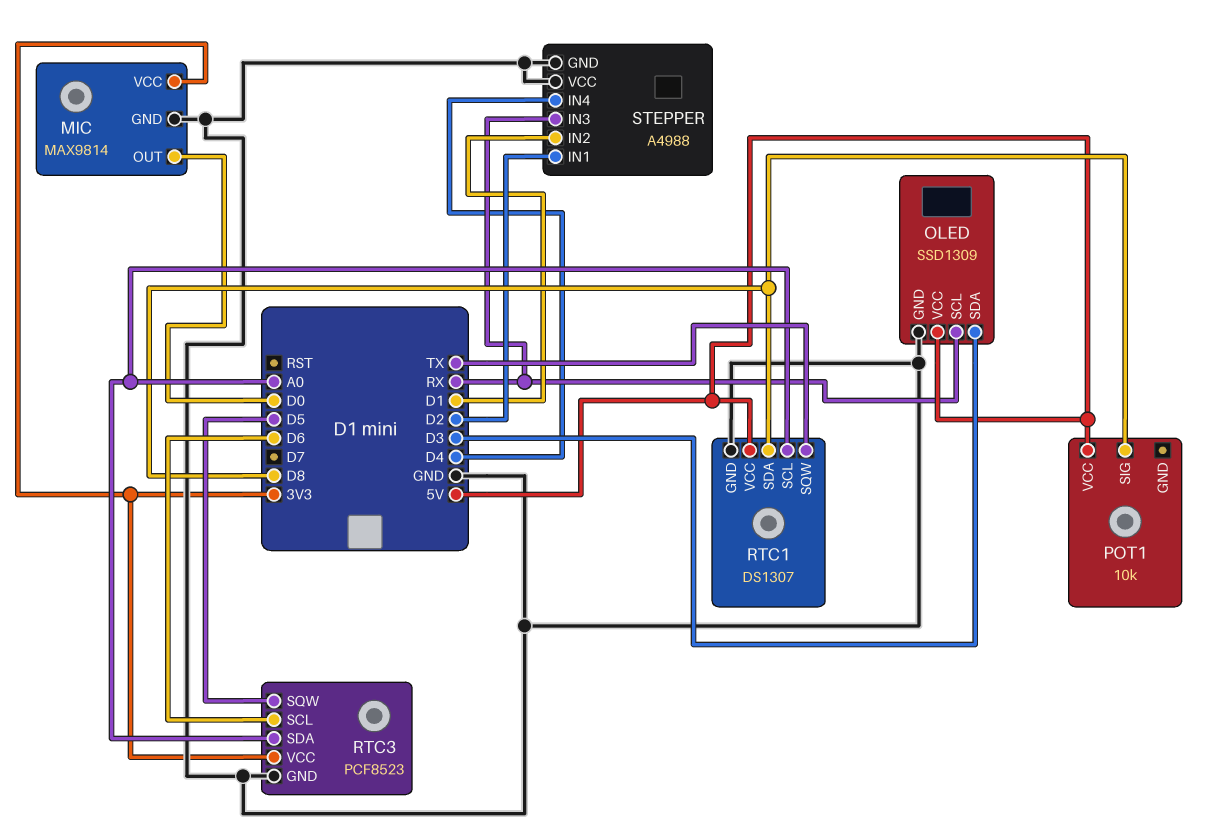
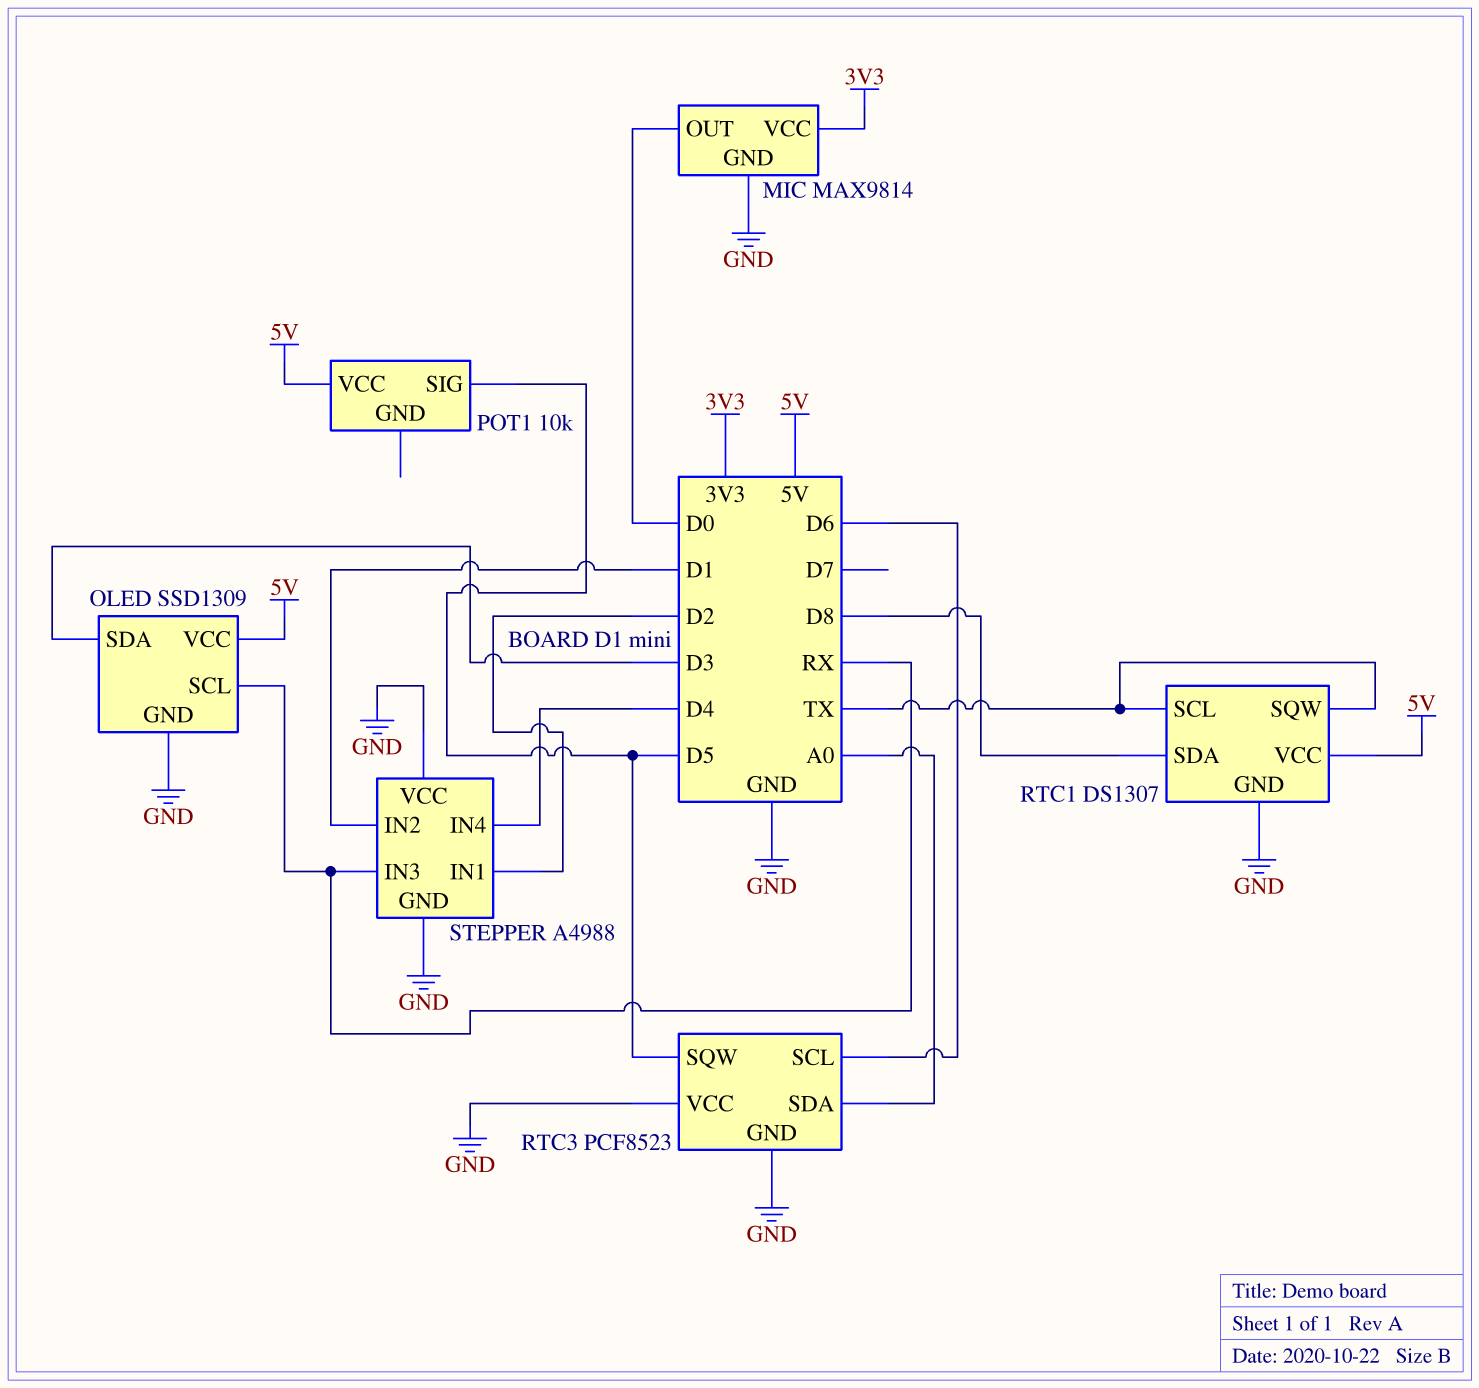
POT1 pin SIG: D8 -> D5
RTC1 pin SCL: A0 -> TX
RTC3 pin VCC: 3V3 -> GND

